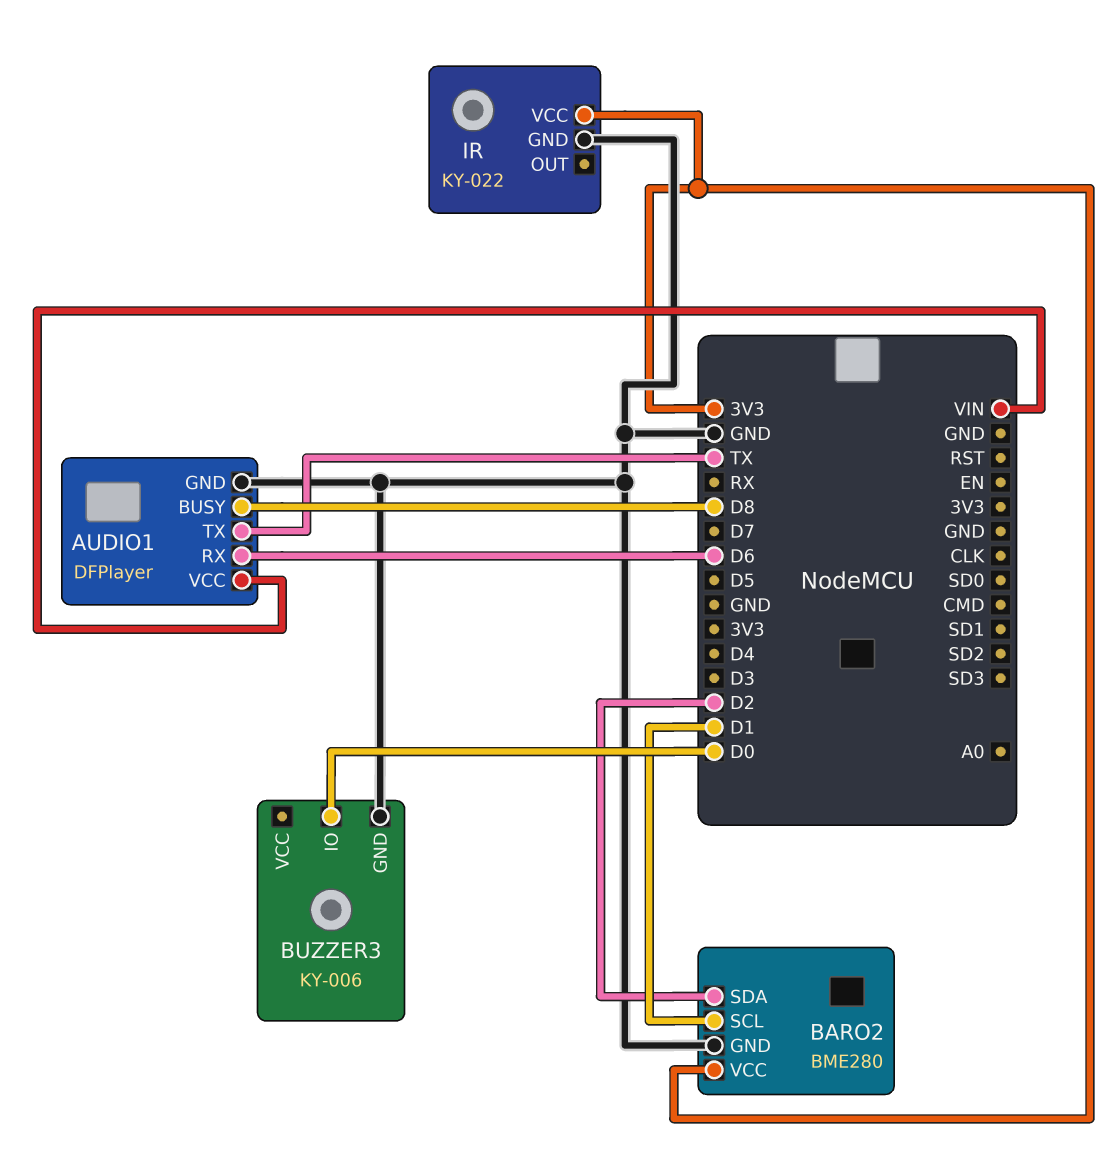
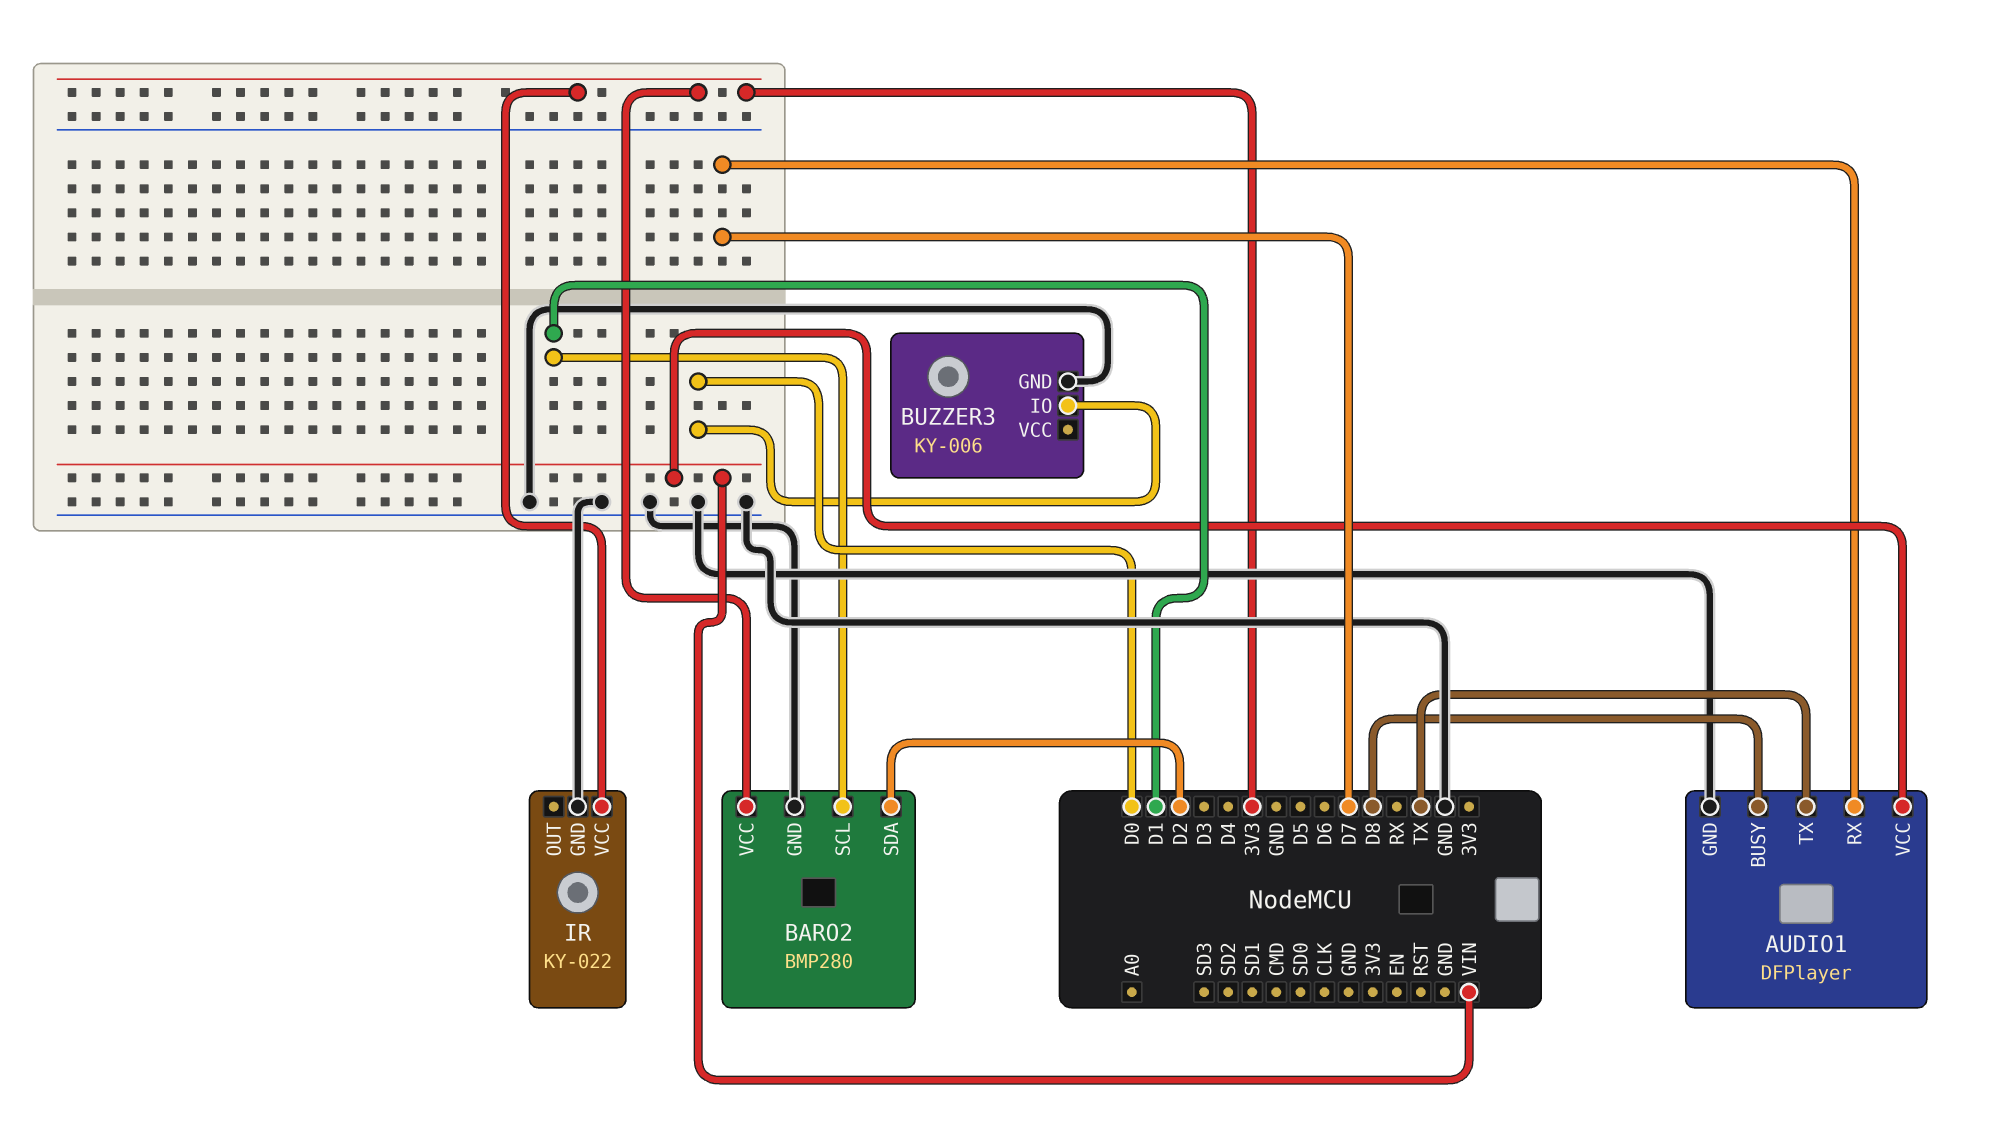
AUDIO1 pin RX: D6 -> D7
BARO2: BME280 -> BMP280

